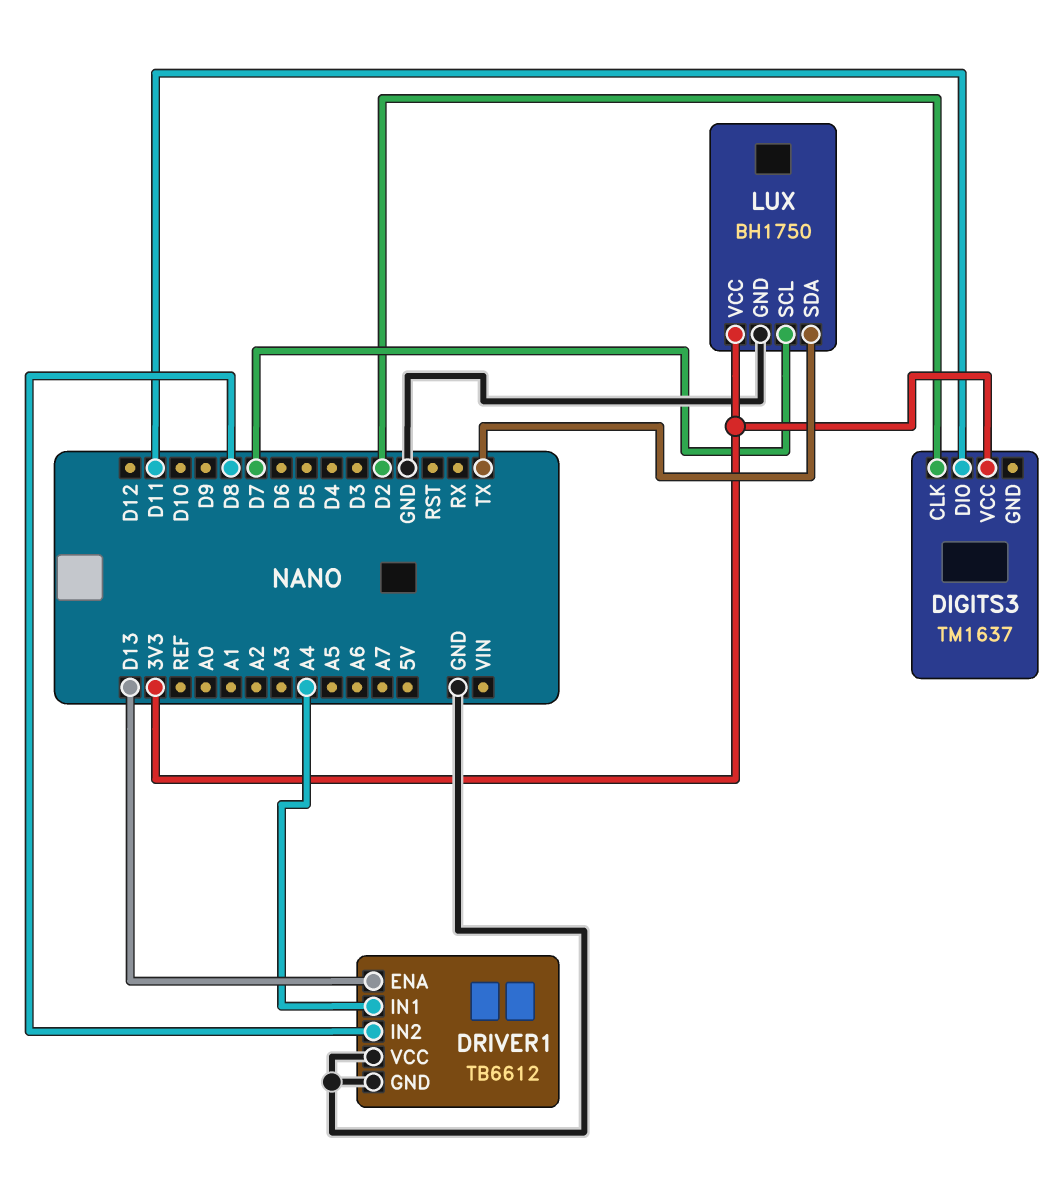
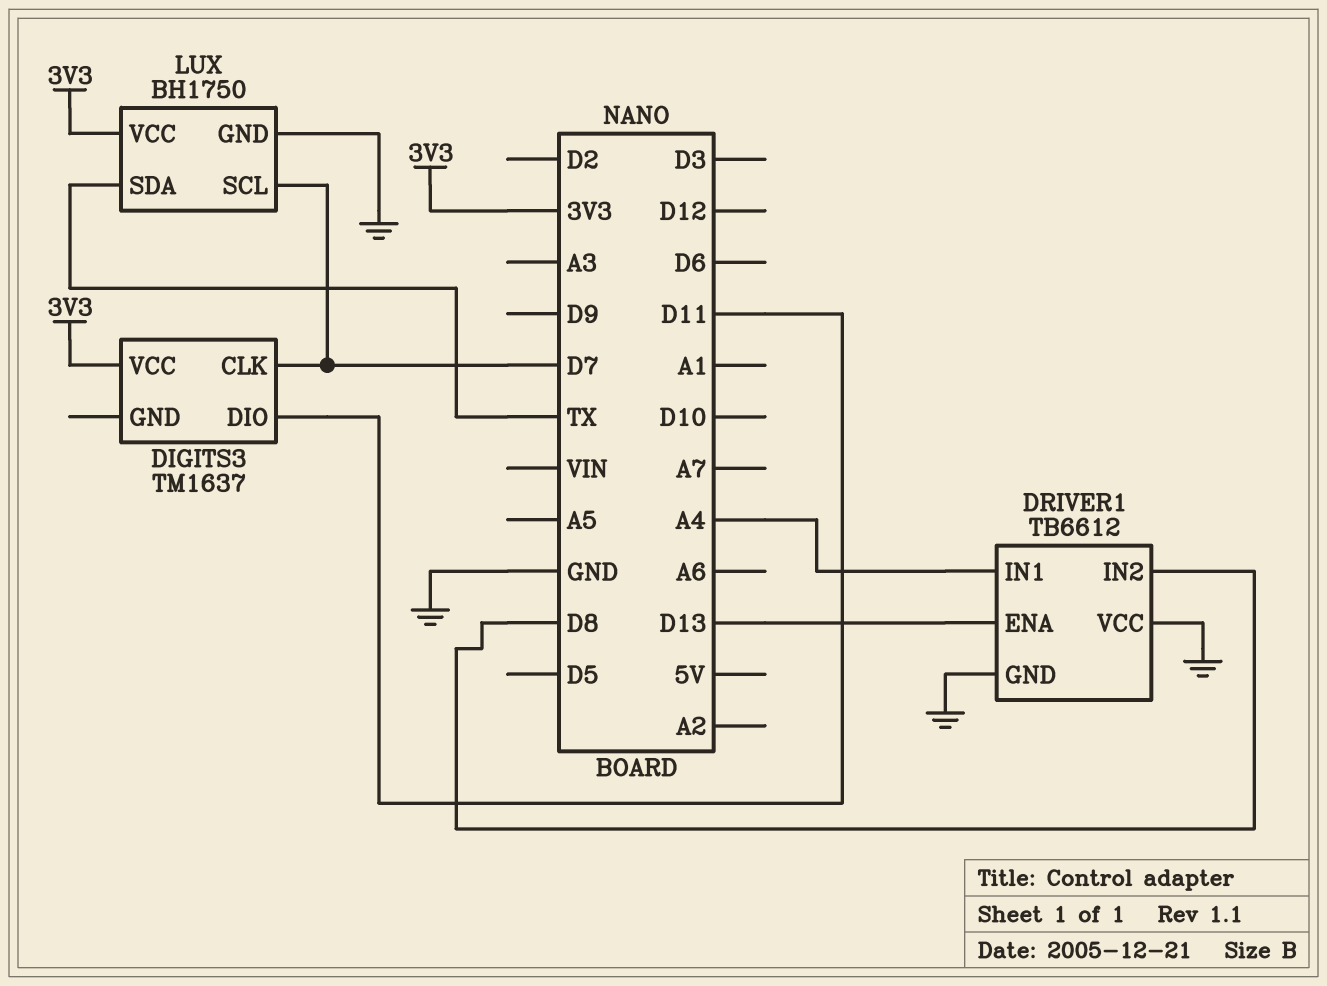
DIGITS3 pin CLK: D2 -> D7

